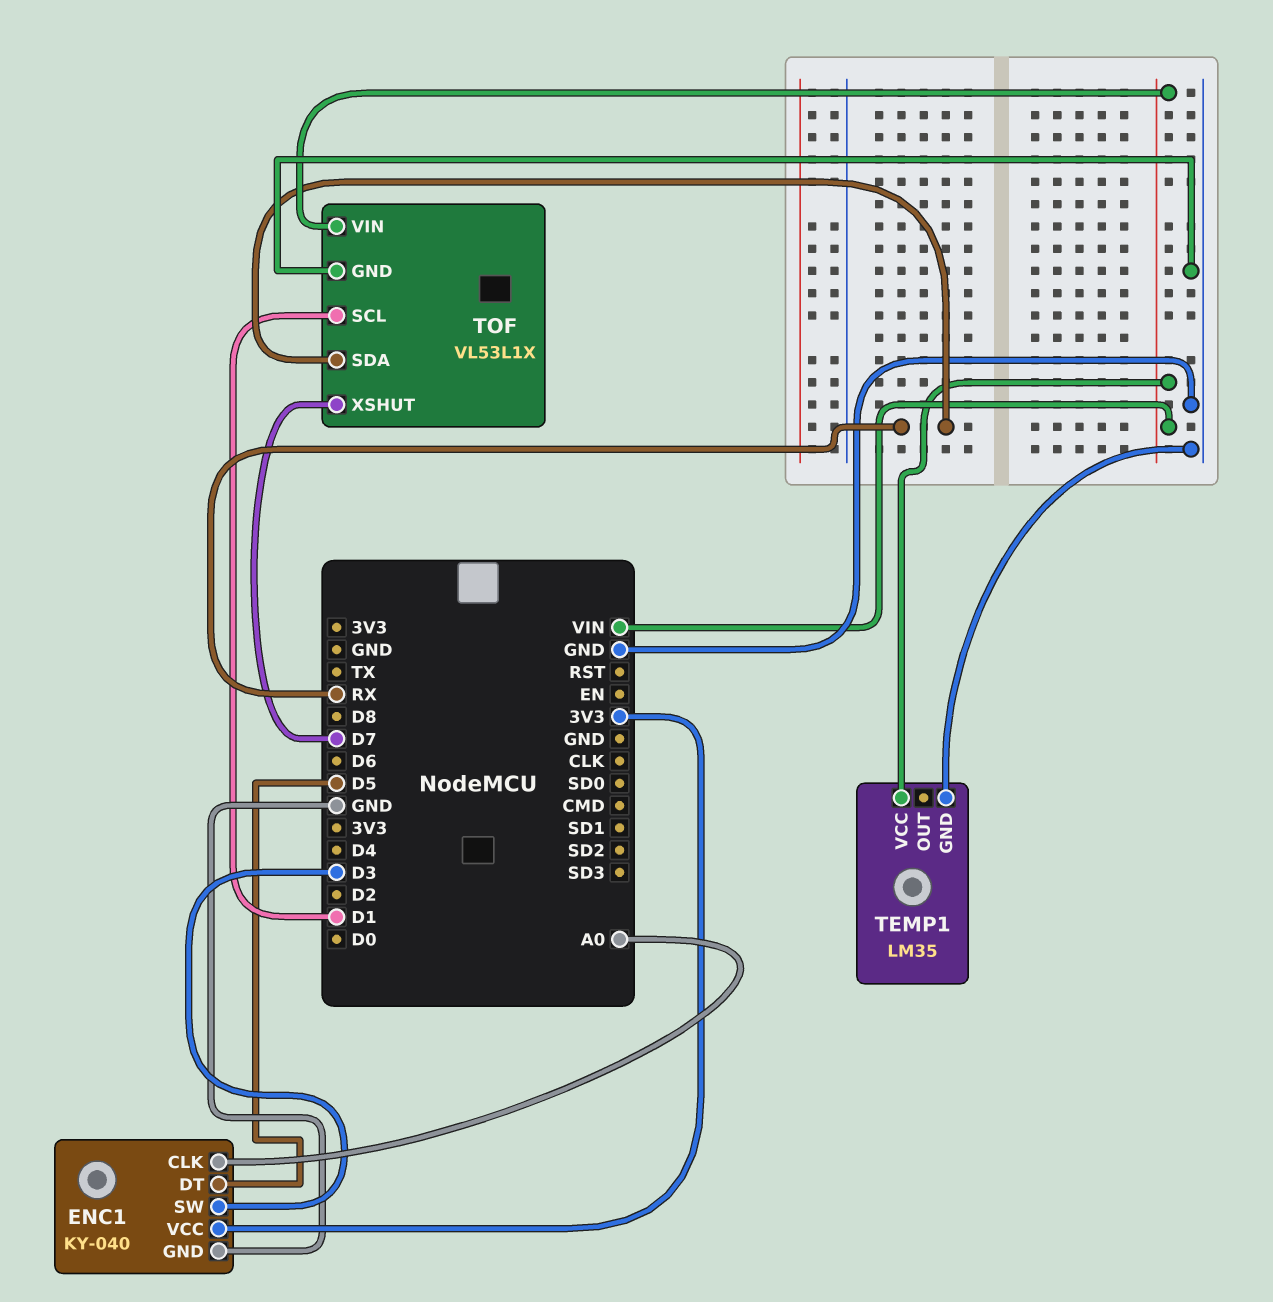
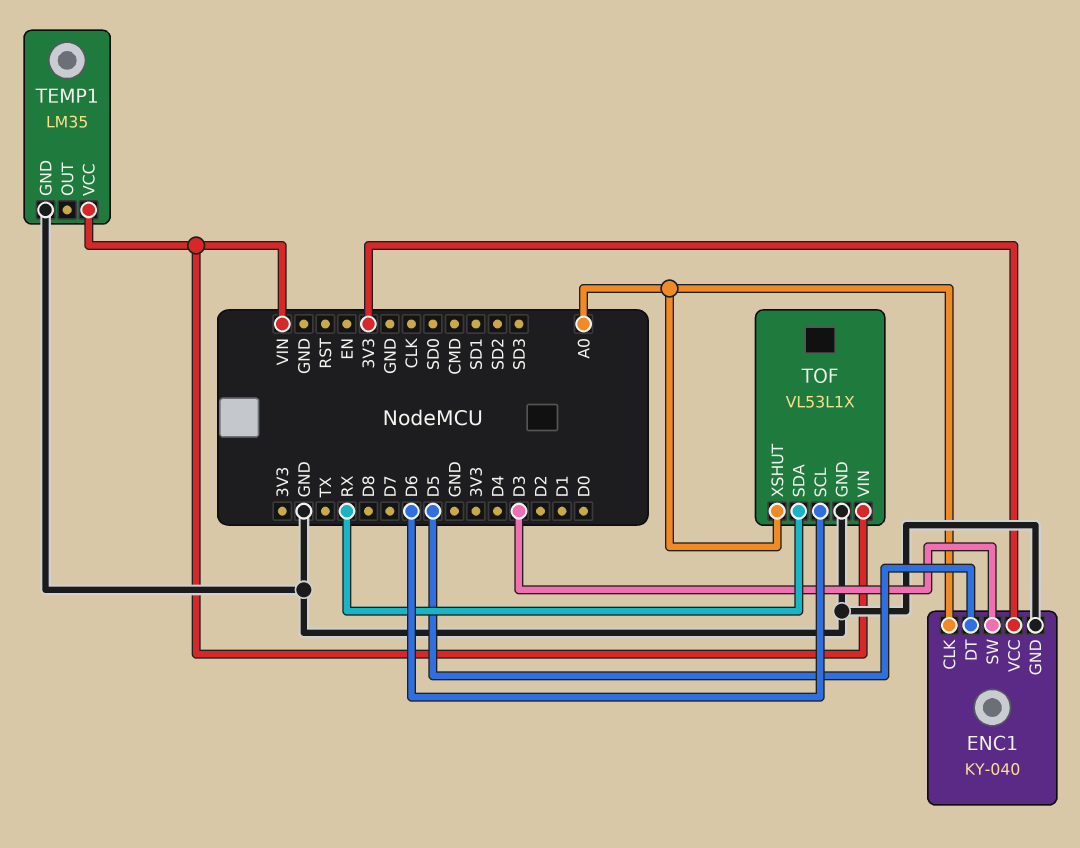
TOF pin SCL: D1 -> D6
TOF pin XSHUT: D7 -> A0

